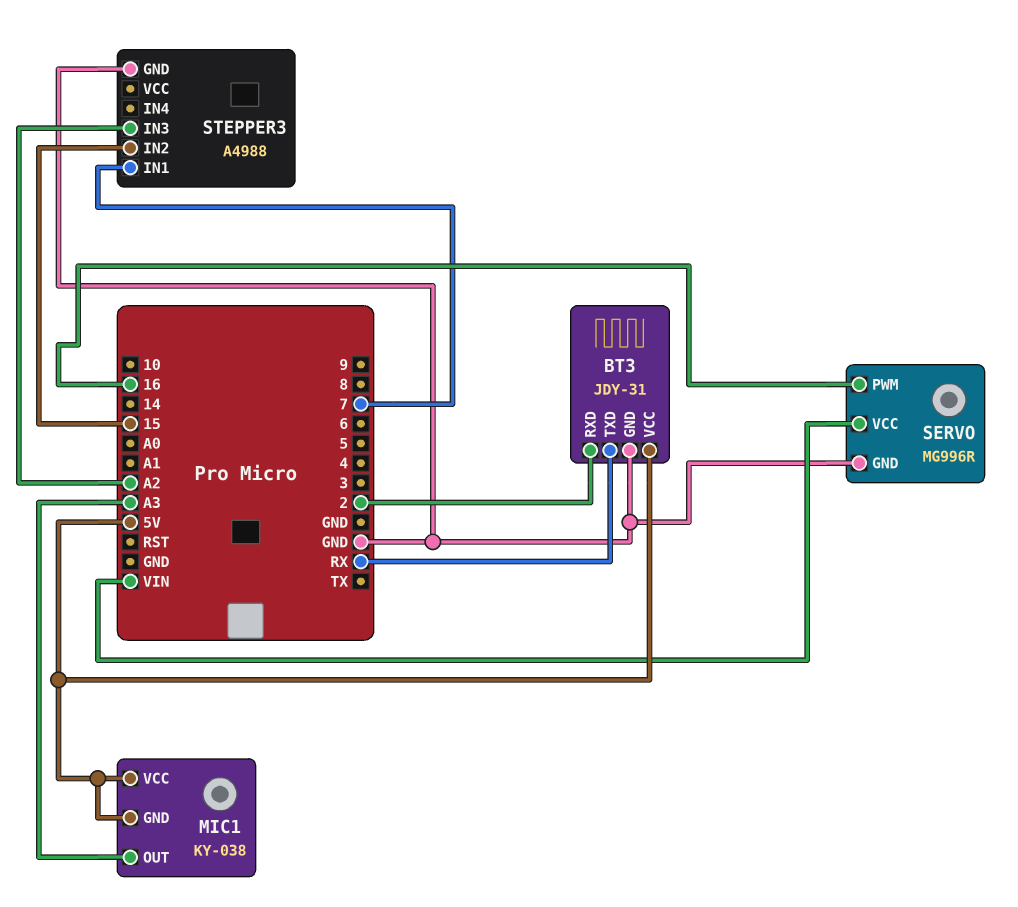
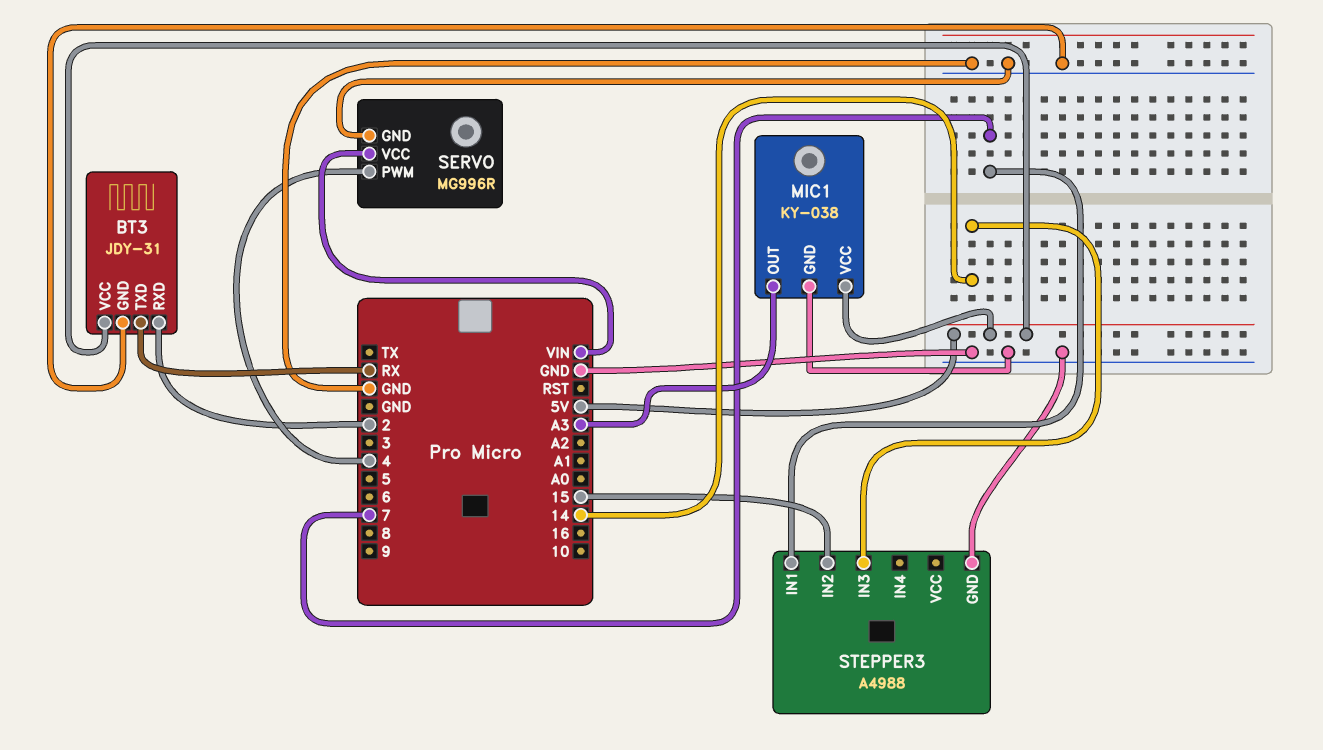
MIC1 pin GND: 5V -> GND
SERVO pin PWM: 16 -> 4
STEPPER3 pin IN3: A2 -> 14

